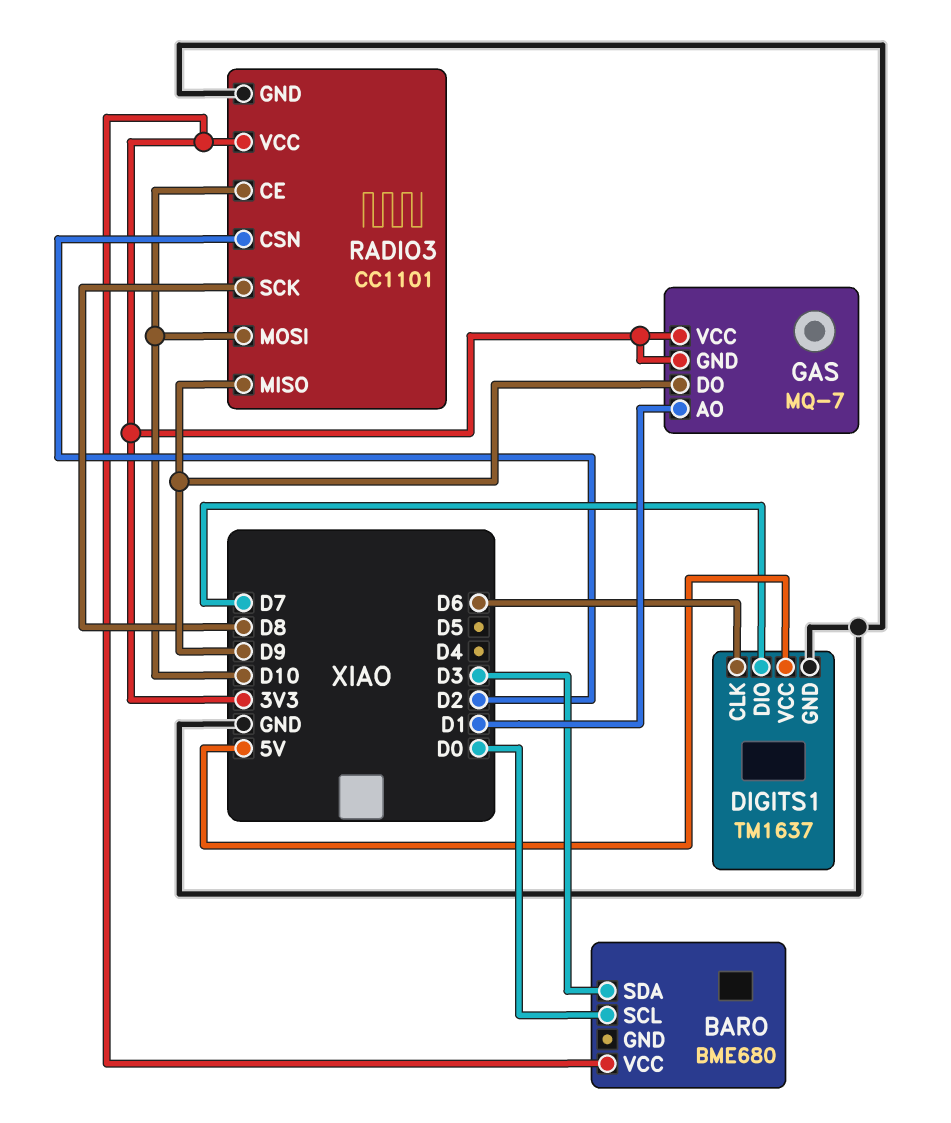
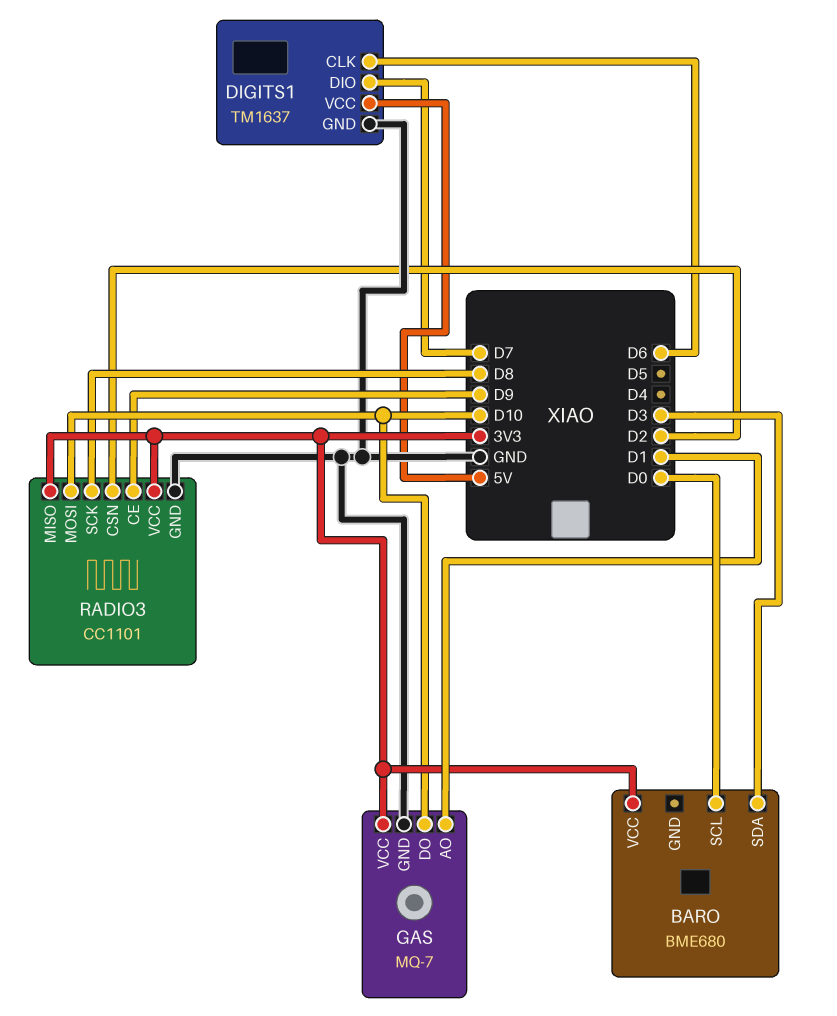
GAS pin DO: D9 -> D10
GAS pin GND: 3V3 -> GND
RADIO3 pin CE: D10 -> D9
RADIO3 pin MISO: D9 -> 3V3

